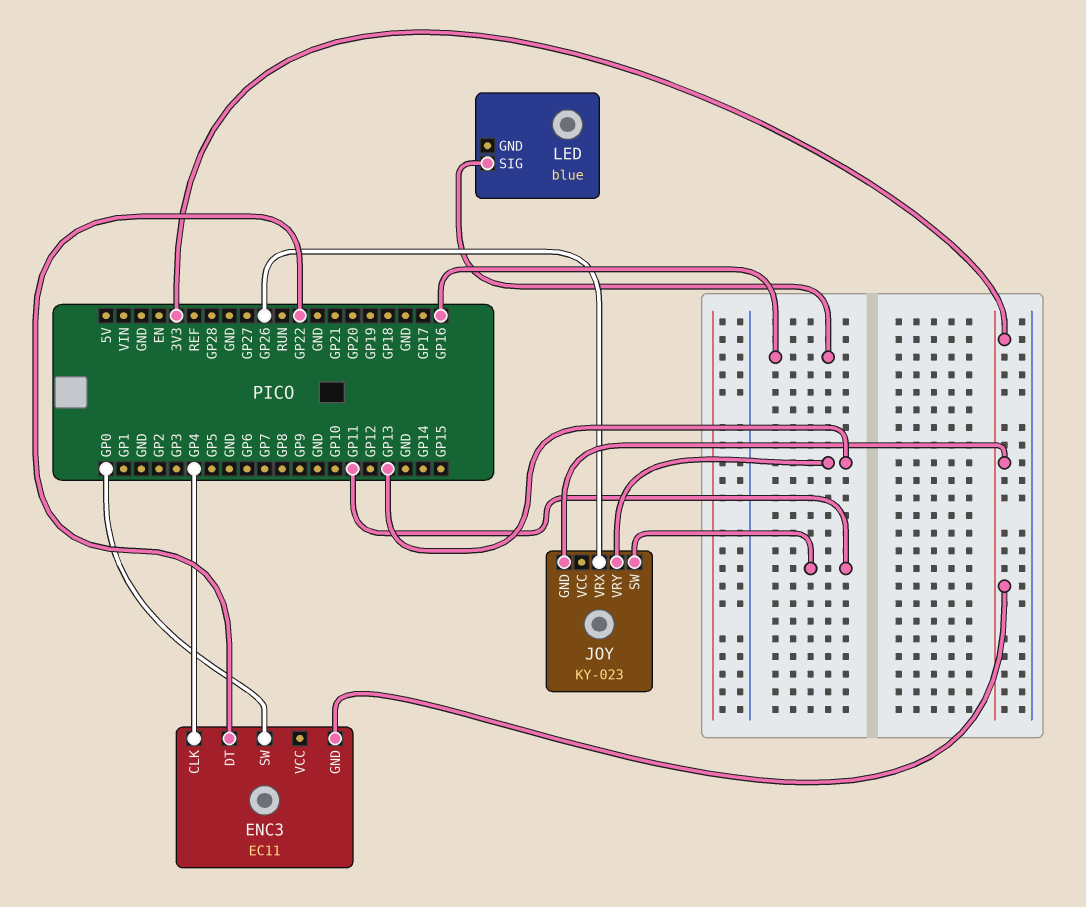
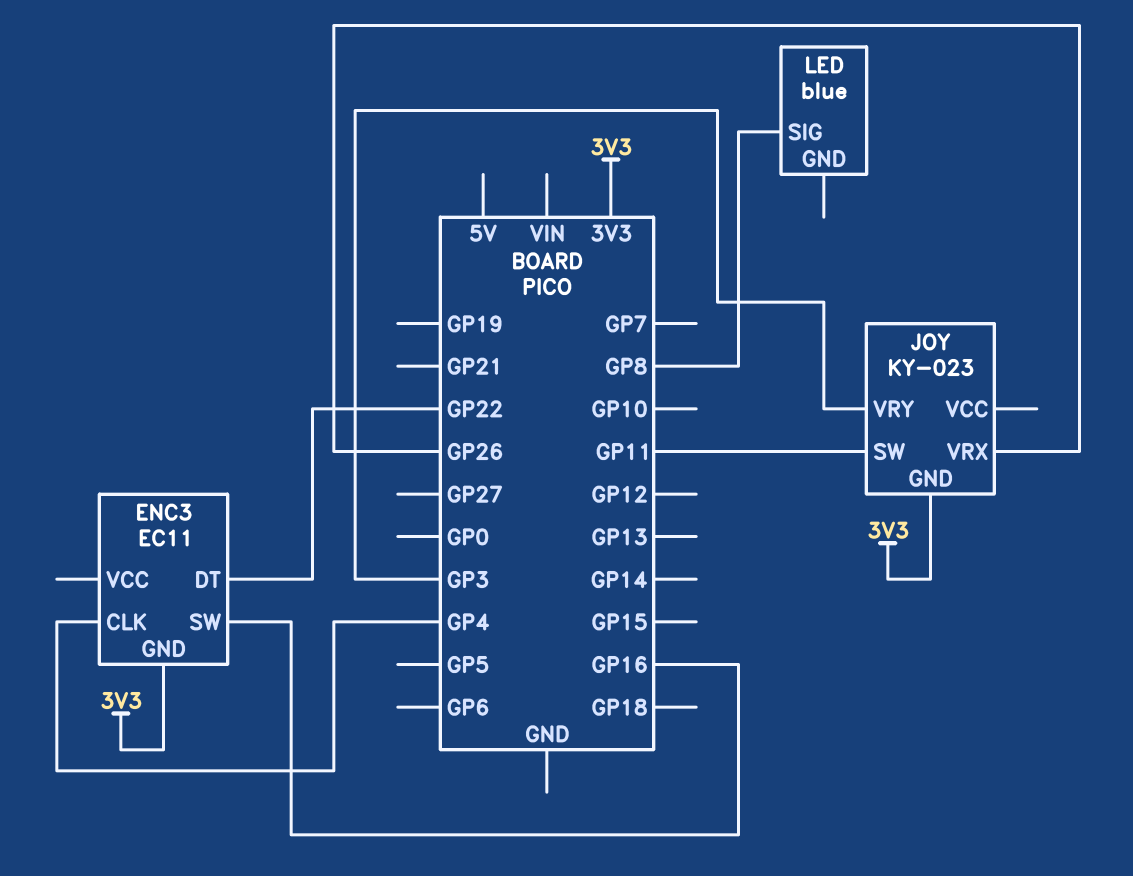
ENC3 pin SW: GP0 -> GP16
JOY pin VRY: GP13 -> GP3
LED pin SIG: GP16 -> GP8

